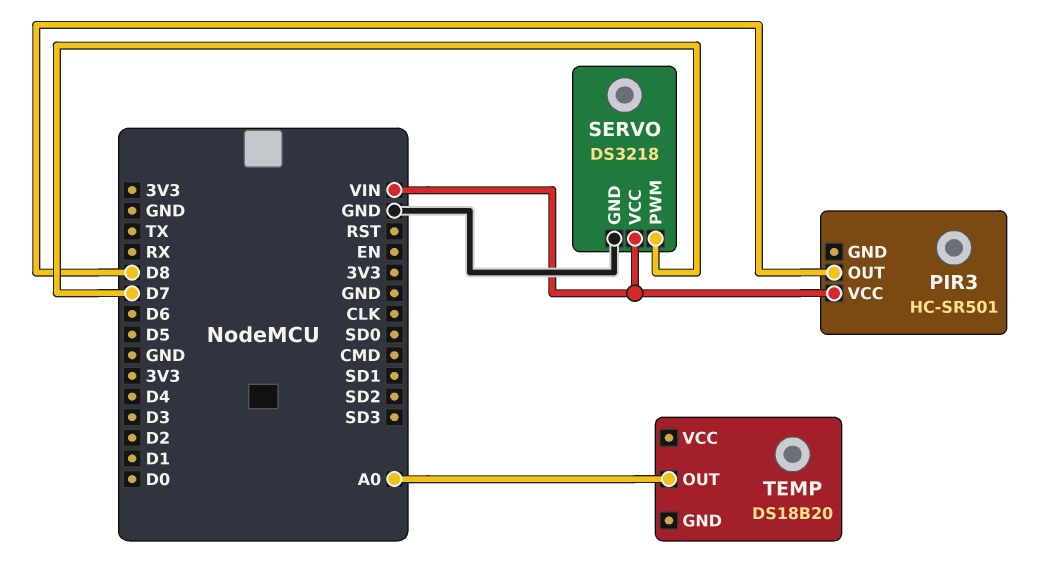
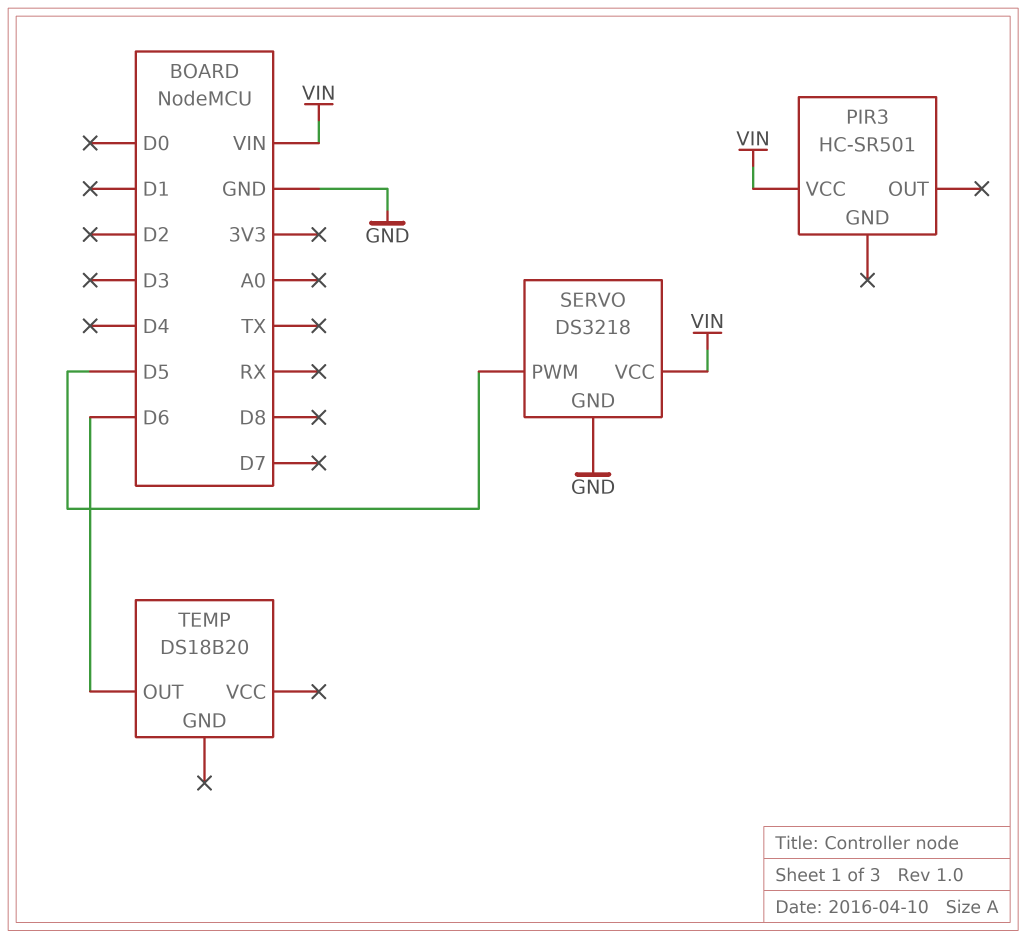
PIR3 pin OUT: D8 -> none
SERVO pin PWM: D7 -> D5
TEMP pin OUT: A0 -> D6

